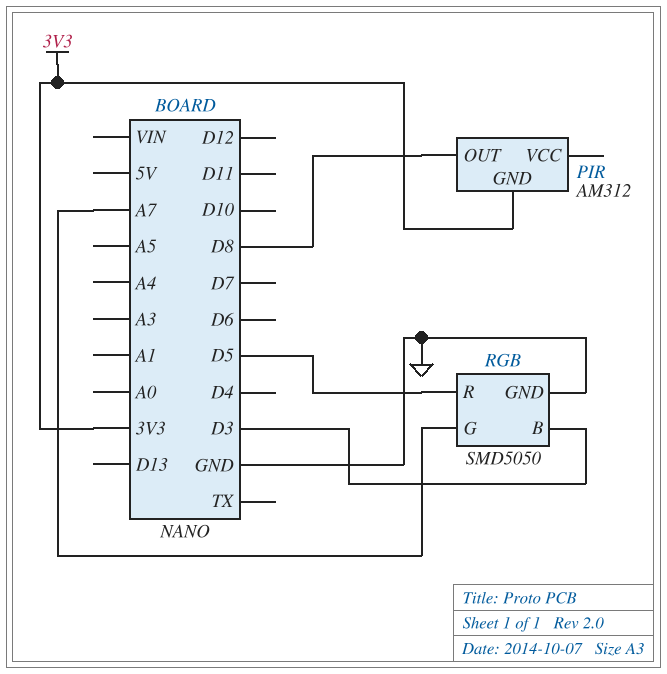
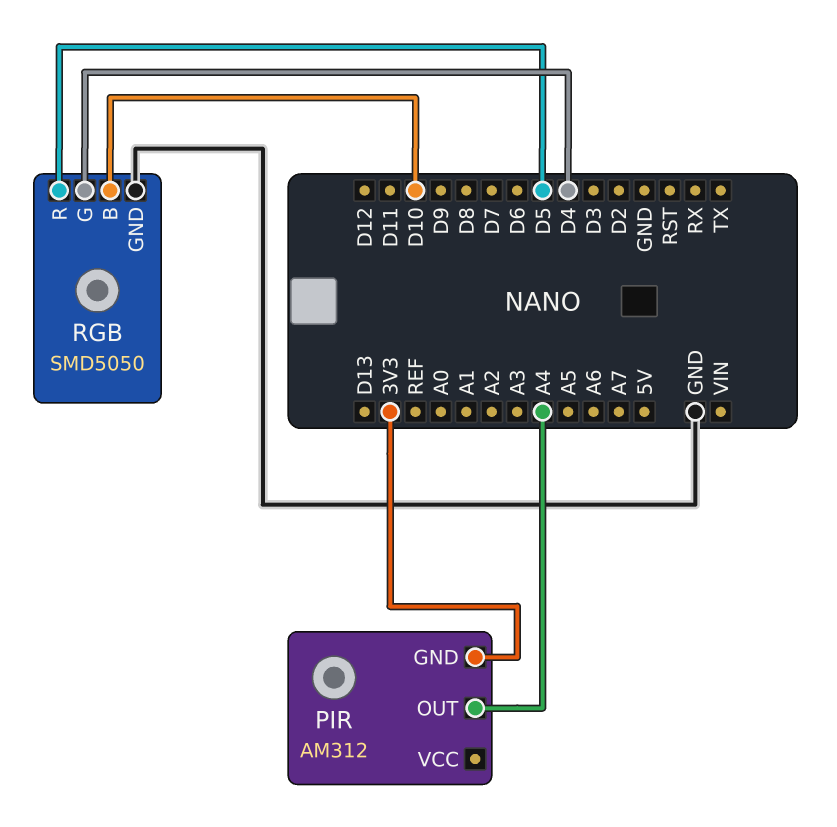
PIR pin OUT: D8 -> A4
RGB pin B: D3 -> D10
RGB pin G: A7 -> D4

